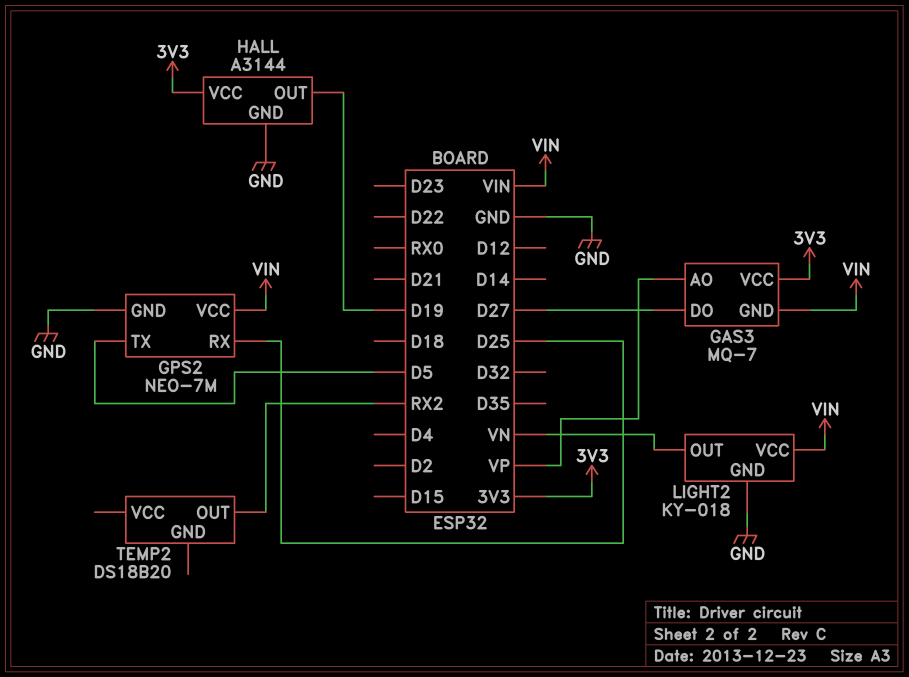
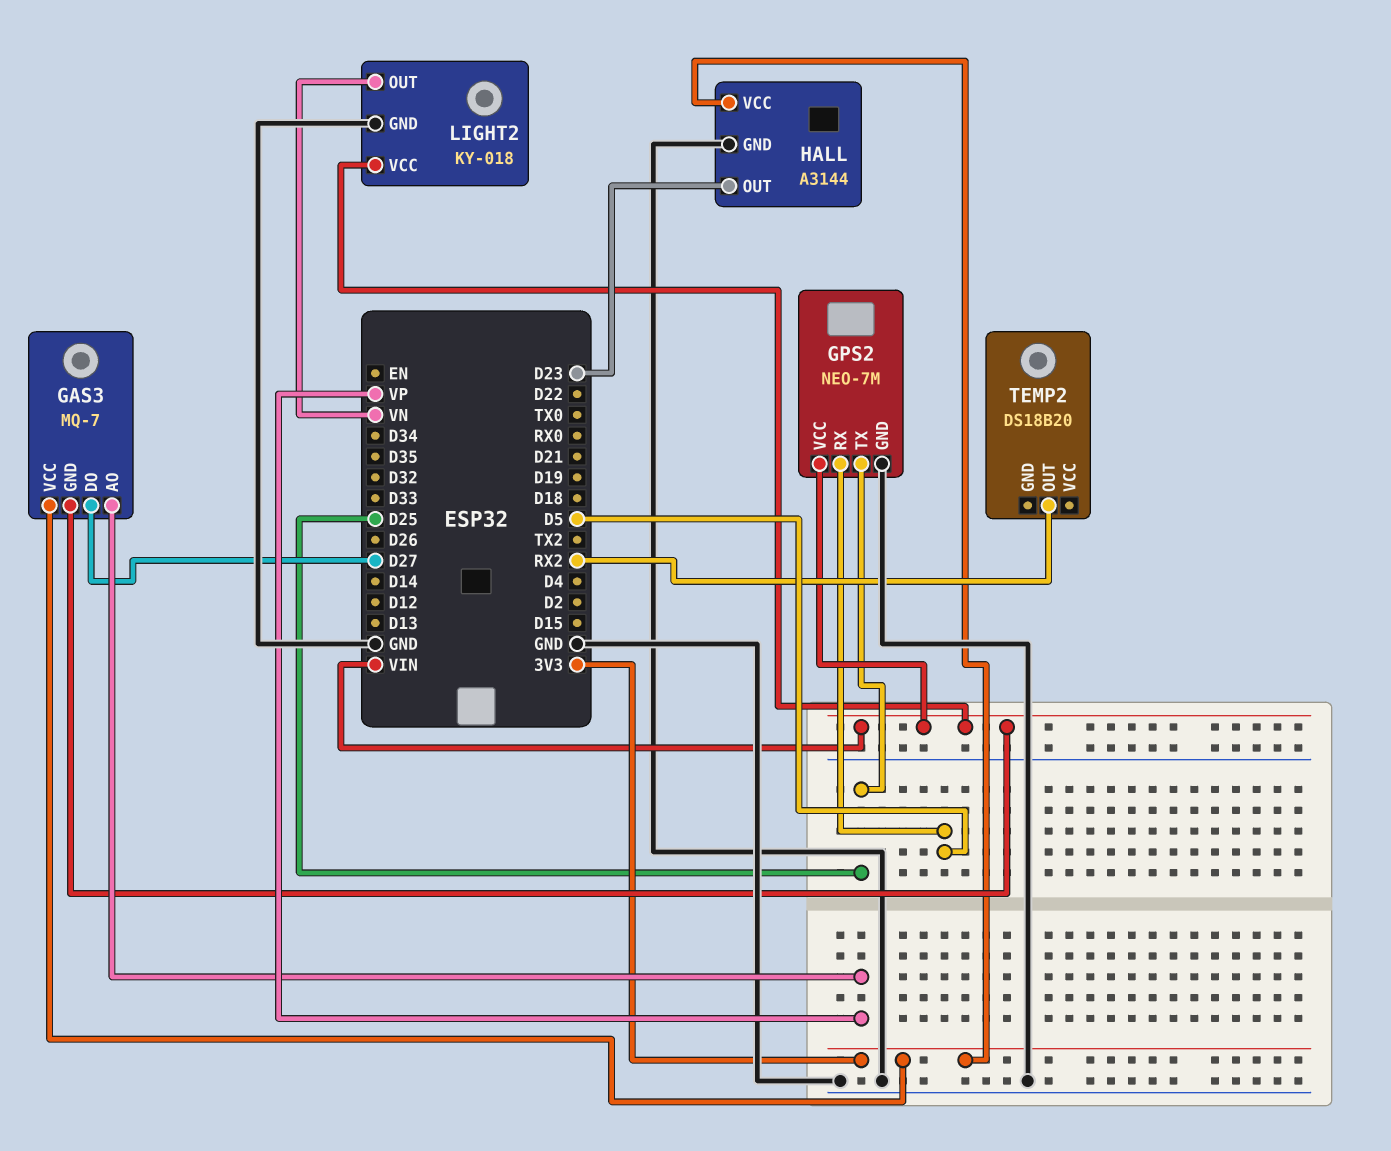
GPS2 pin RX: D25 -> D5
GPS2 pin TX: D5 -> D25
HALL pin OUT: D19 -> D23

